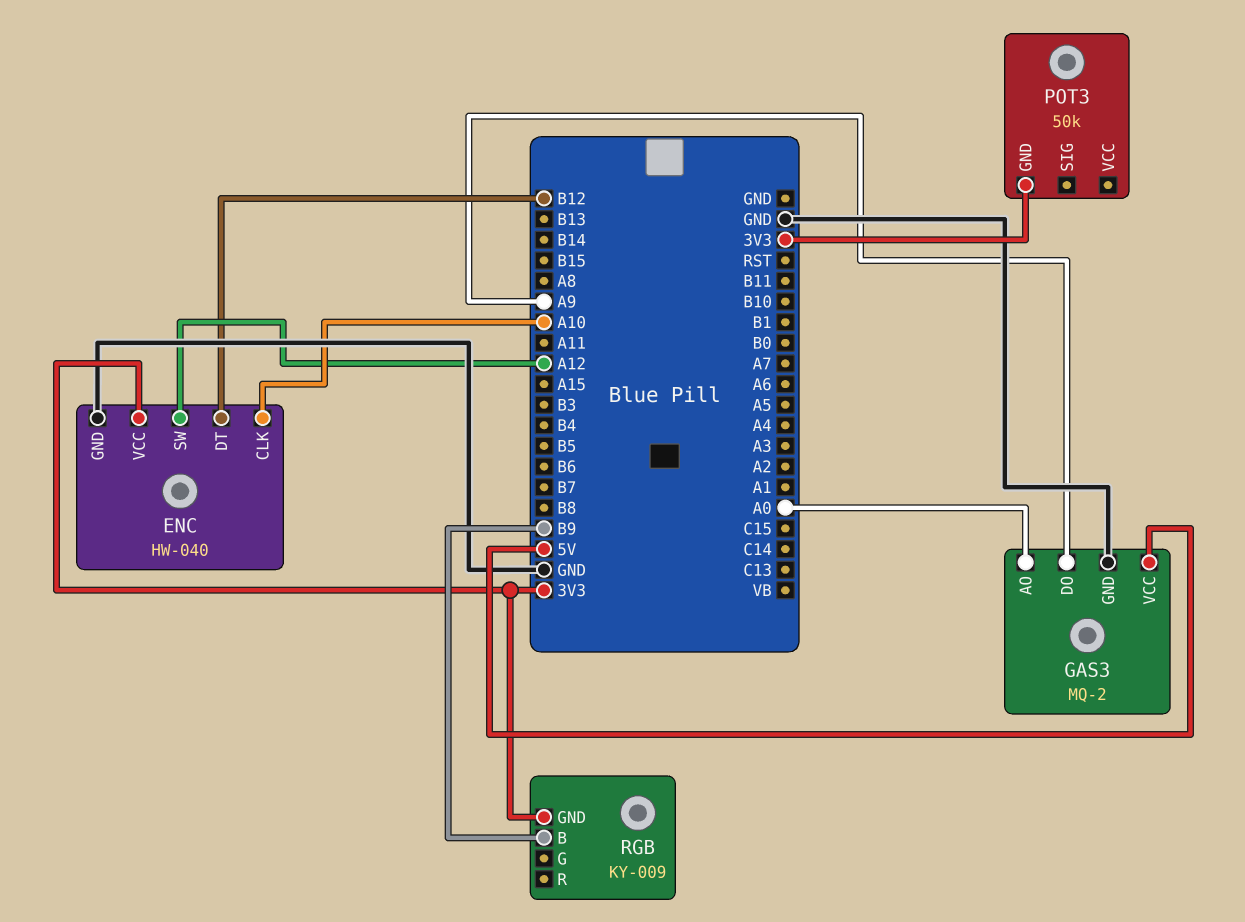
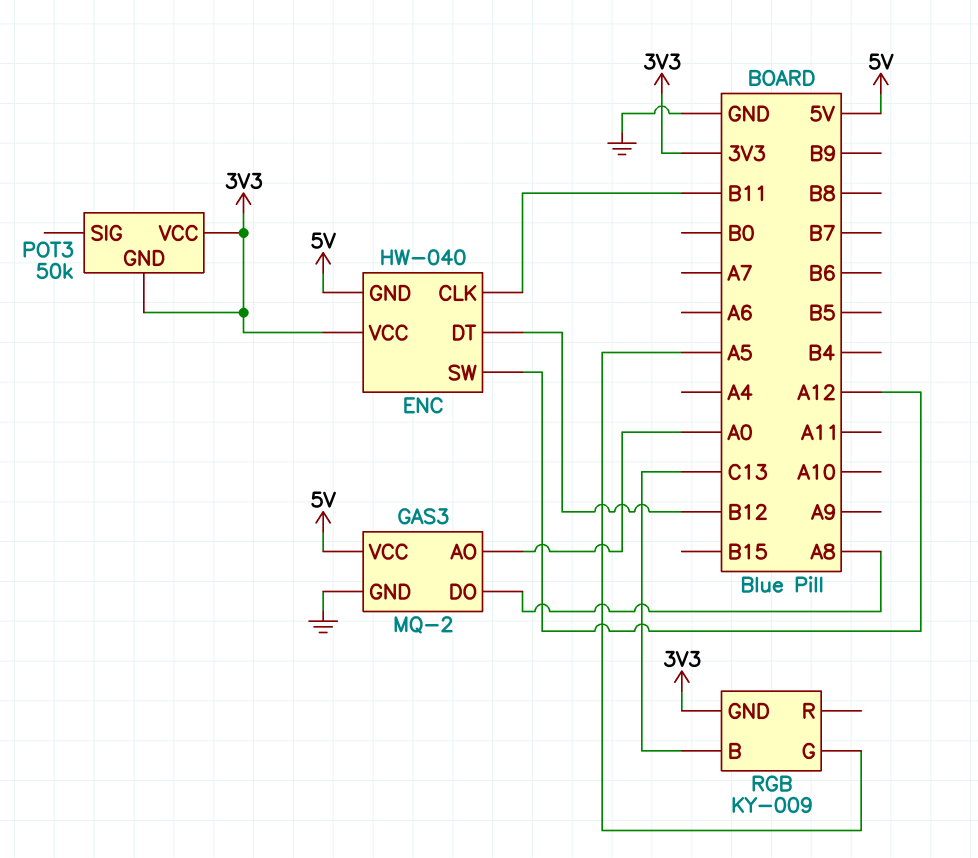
ENC pin CLK: A10 -> B11
ENC pin GND: GND -> 5V
GAS3 pin DO: A9 -> A8
POT3 pin VCC: none -> 3V3
RGB pin B: B9 -> C13
RGB pin G: none -> A5

